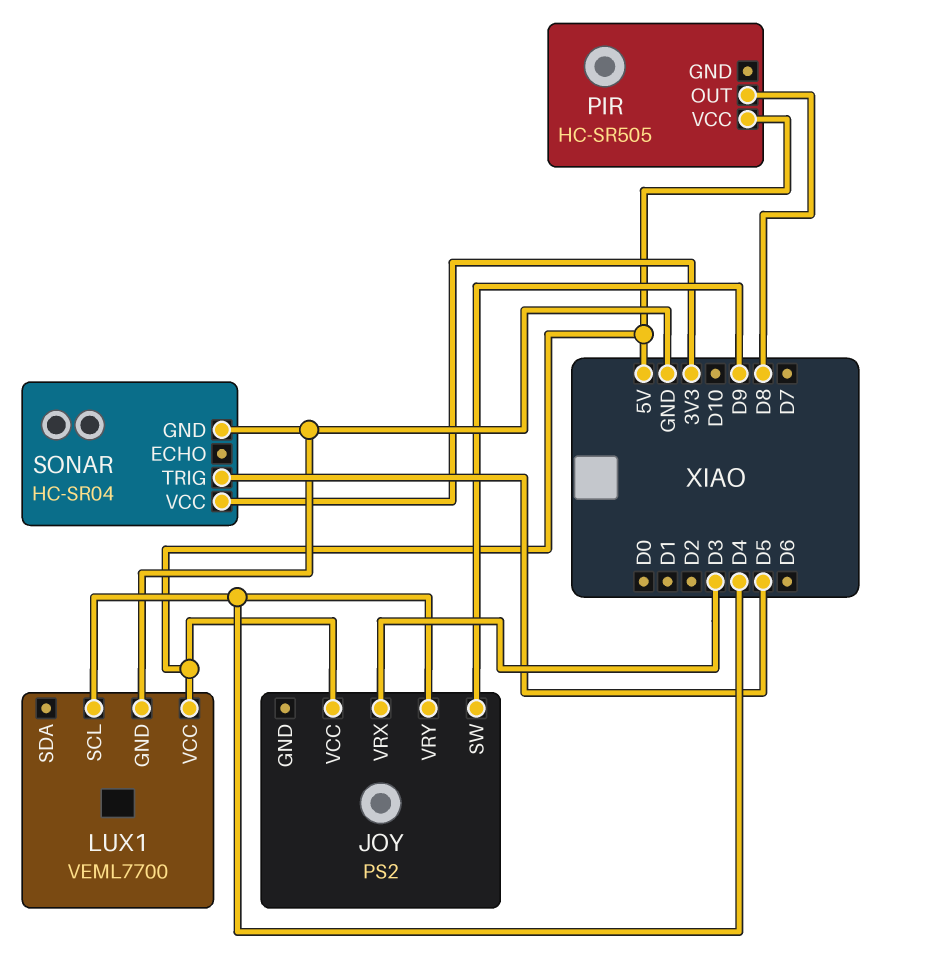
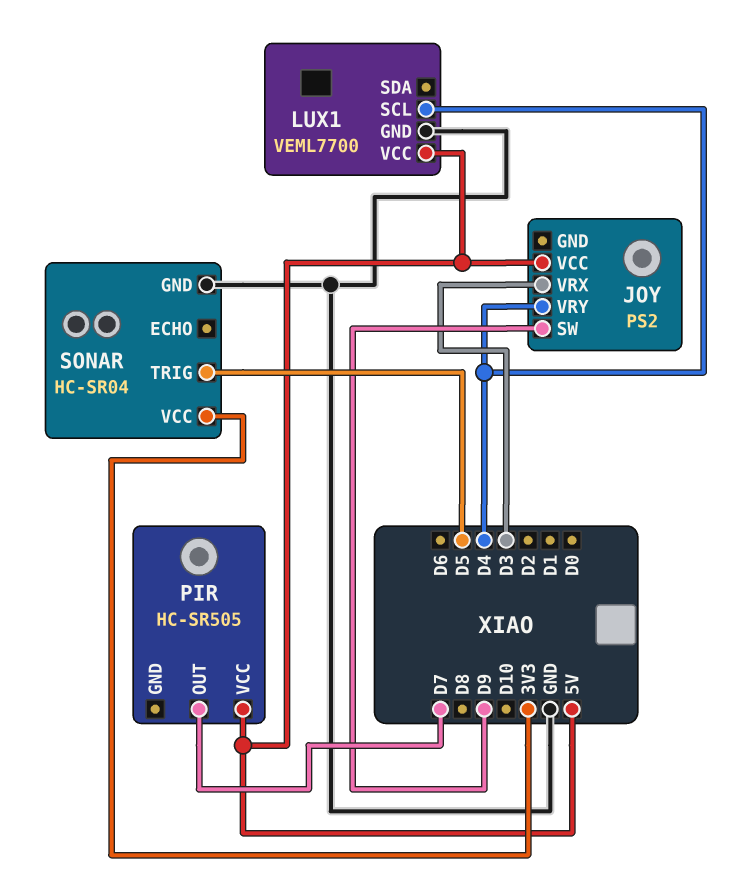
PIR pin OUT: D8 -> D7

